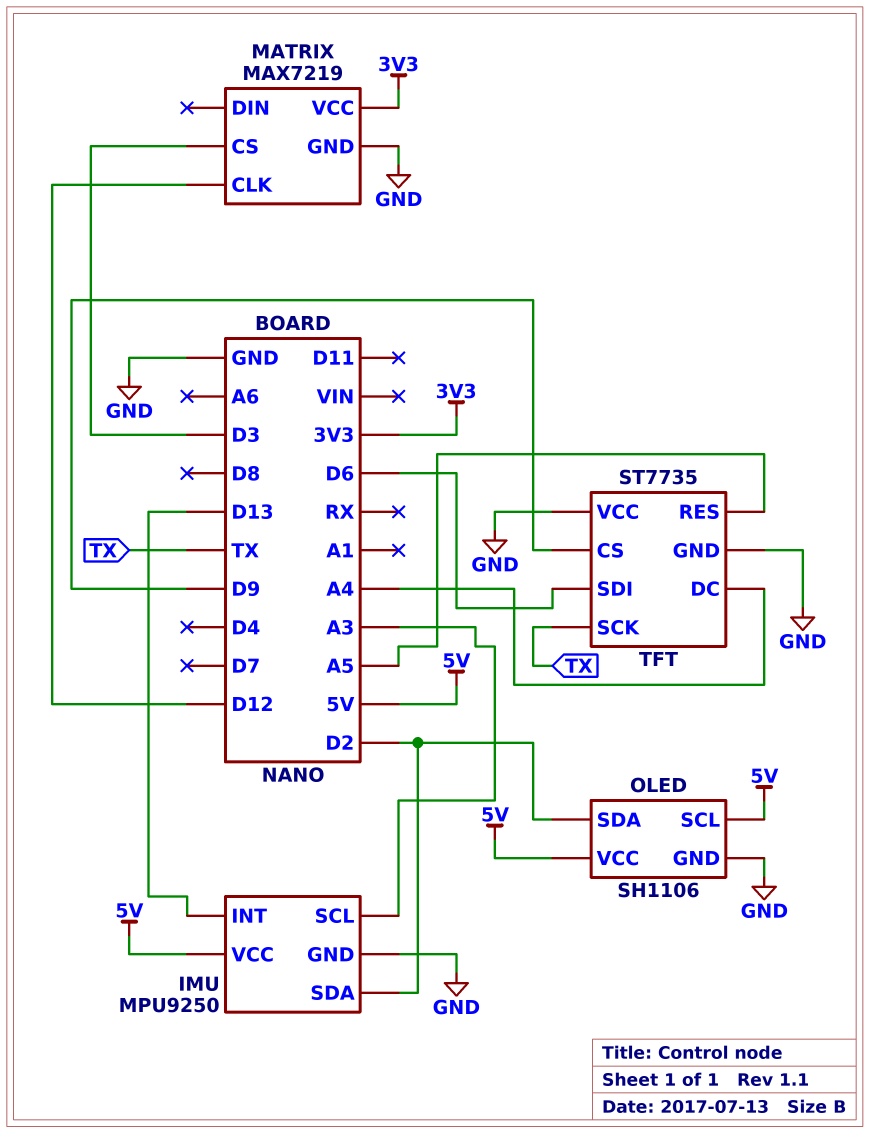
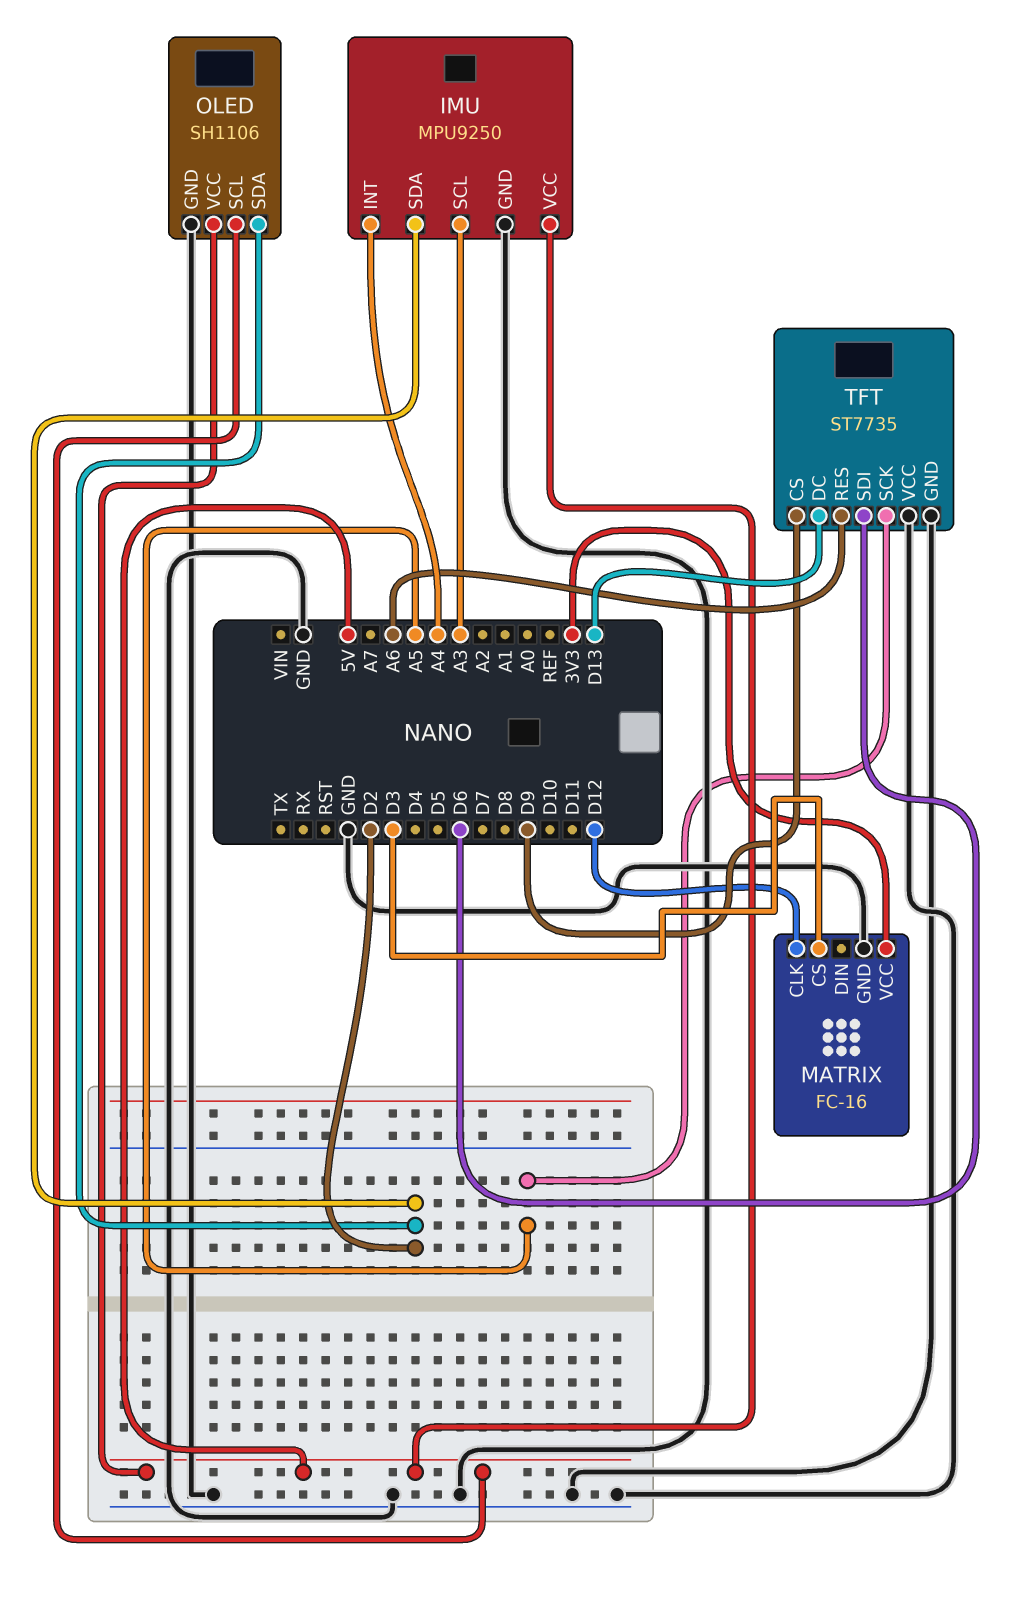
IMU pin INT: D13 -> A4
MATRIX: MAX7219 -> FC-16
TFT pin DC: A4 -> D13
TFT pin RES: A5 -> A6
TFT pin SCK: TX -> A5

